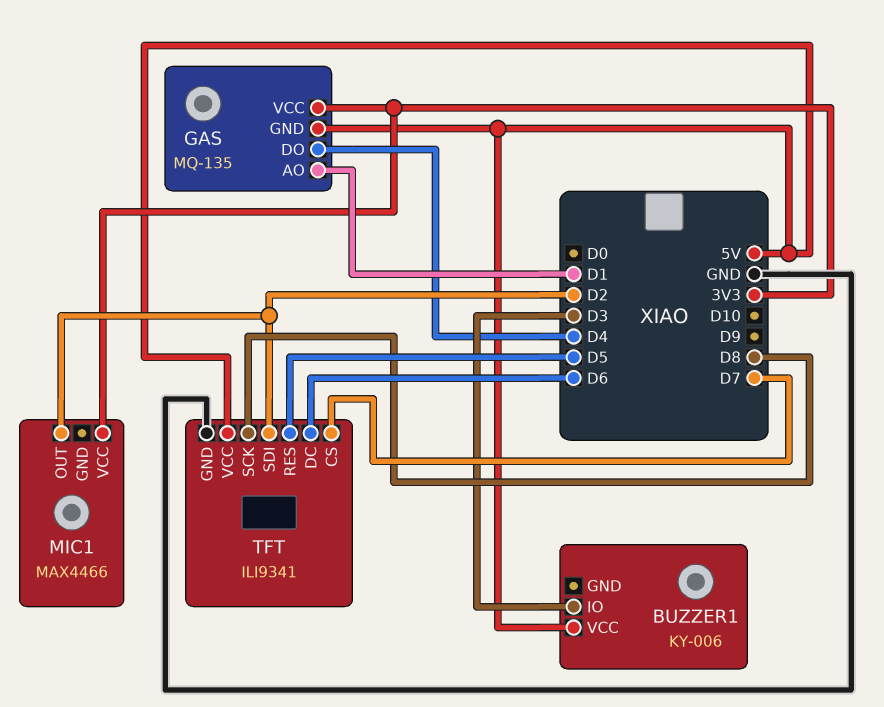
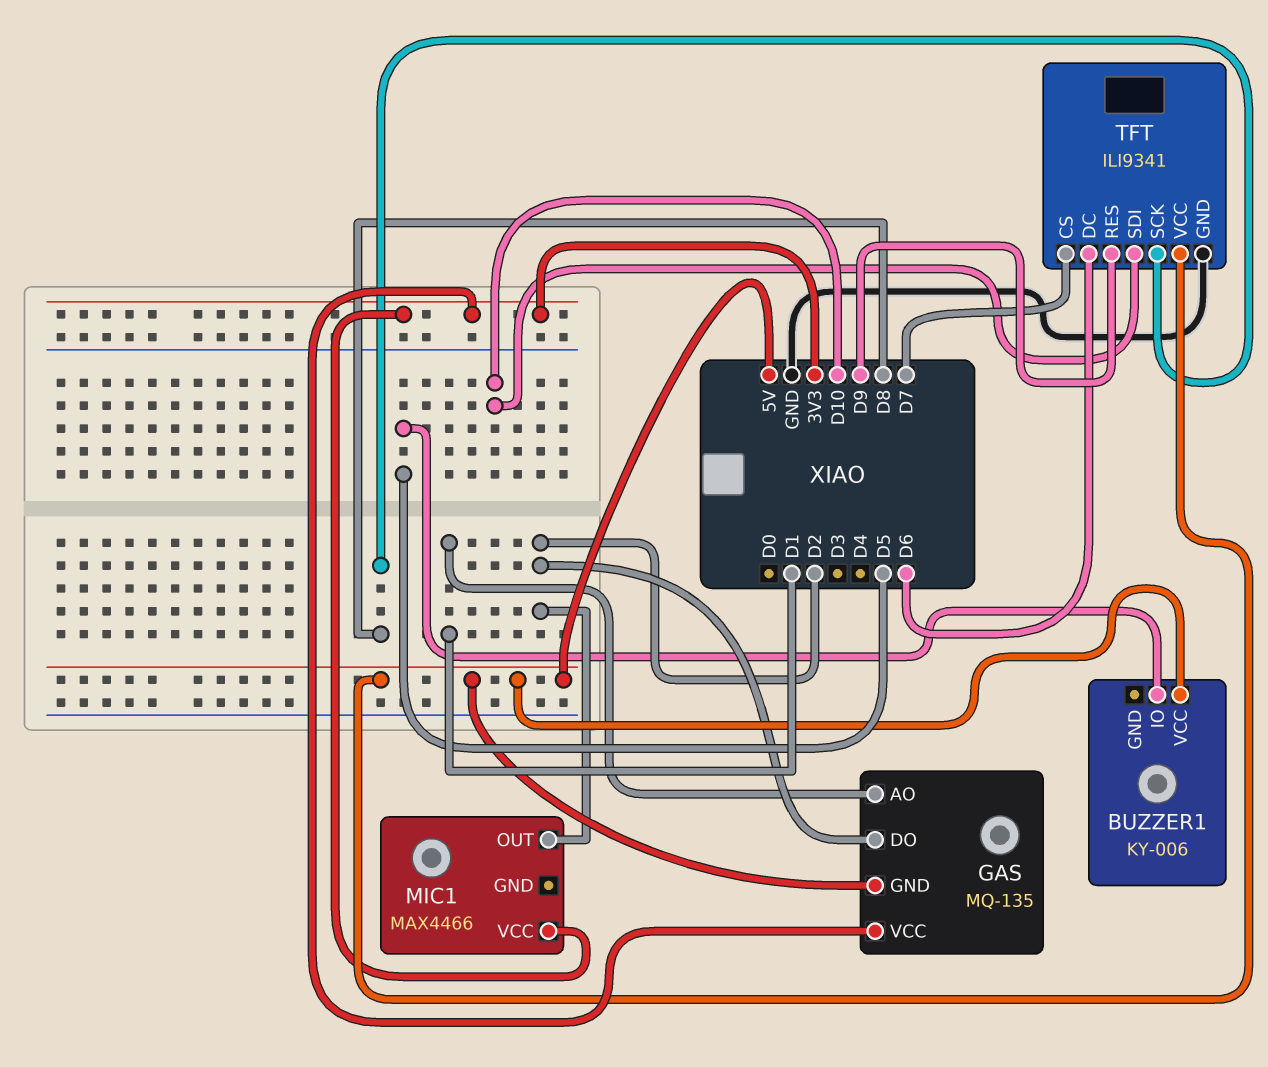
BUZZER1 pin IO: D3 -> D5
GAS pin DO: D4 -> D2
TFT pin RES: D5 -> D9
TFT pin SDI: D2 -> D10

